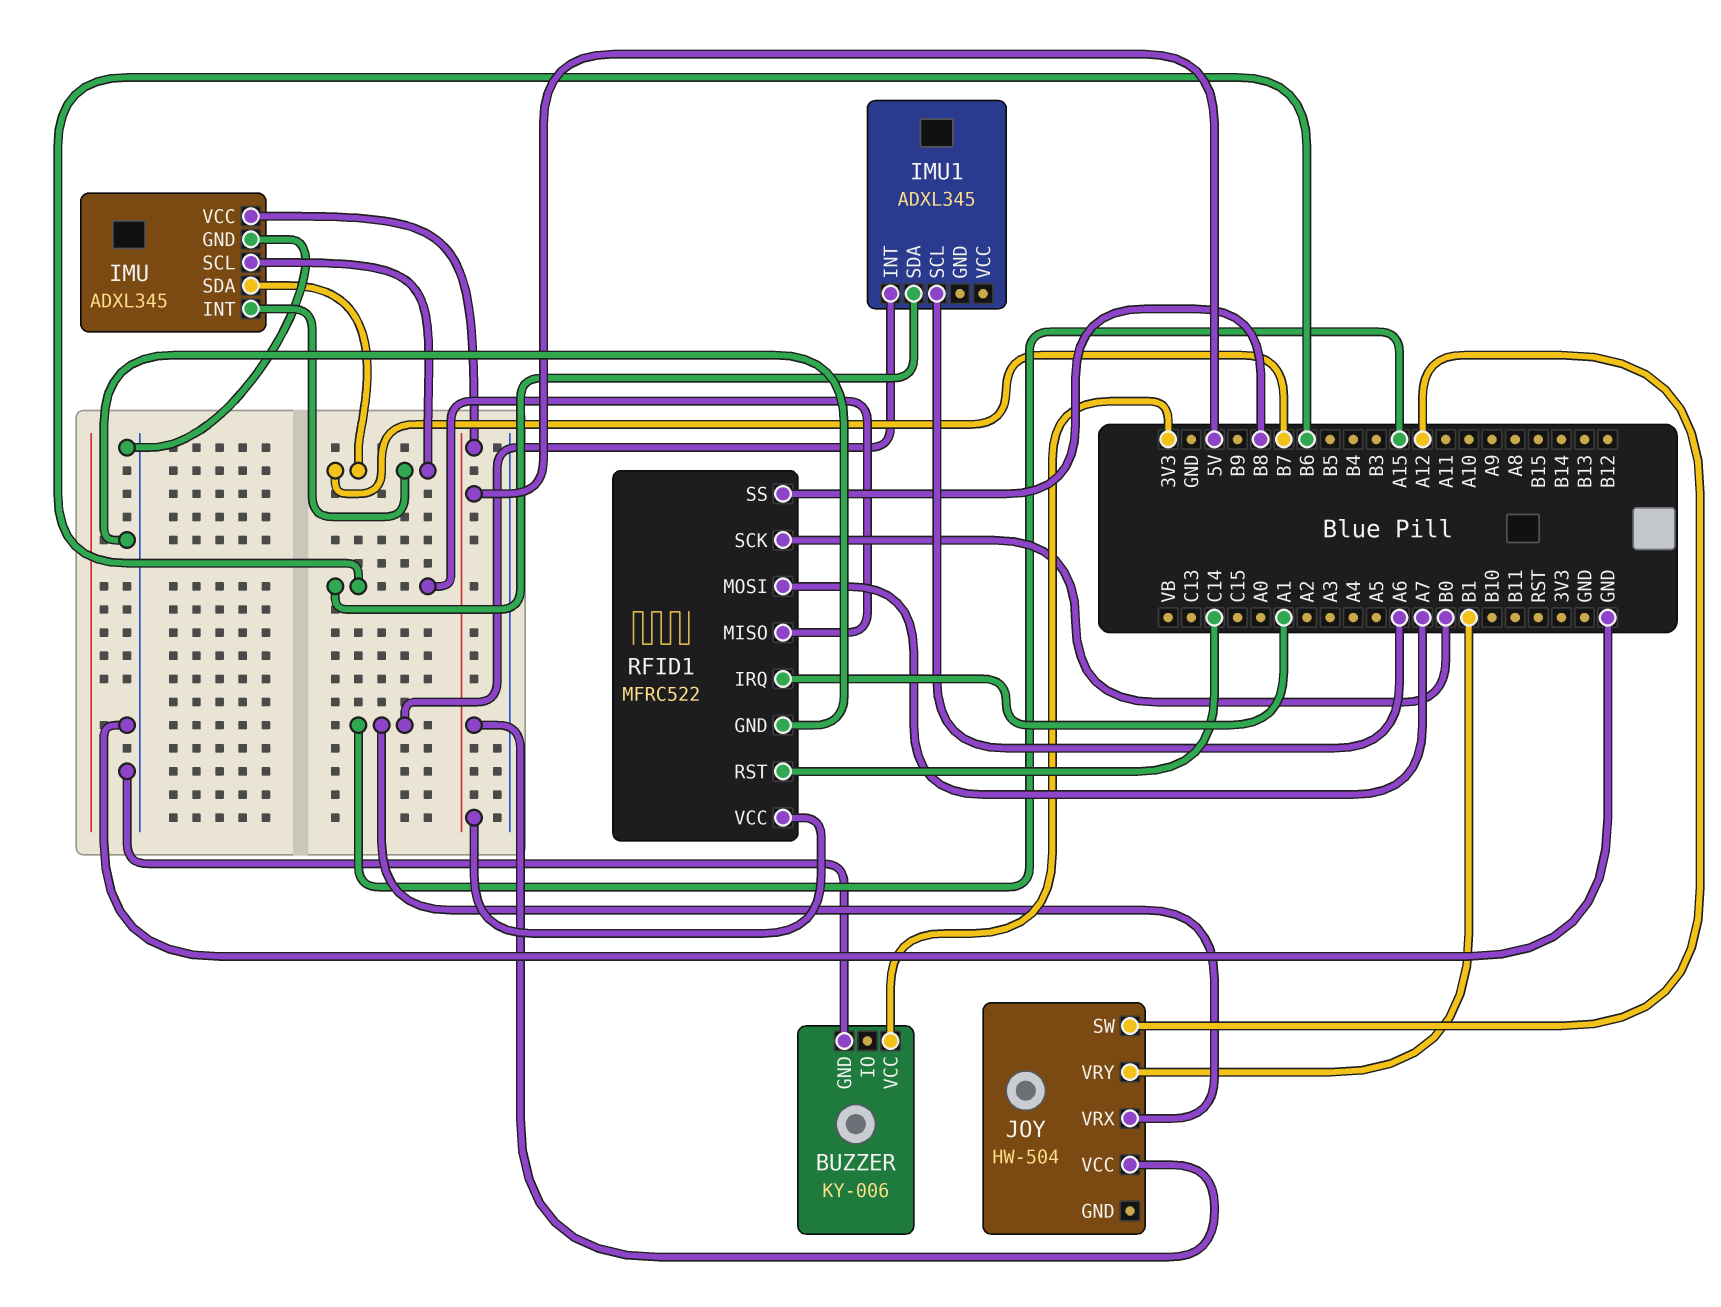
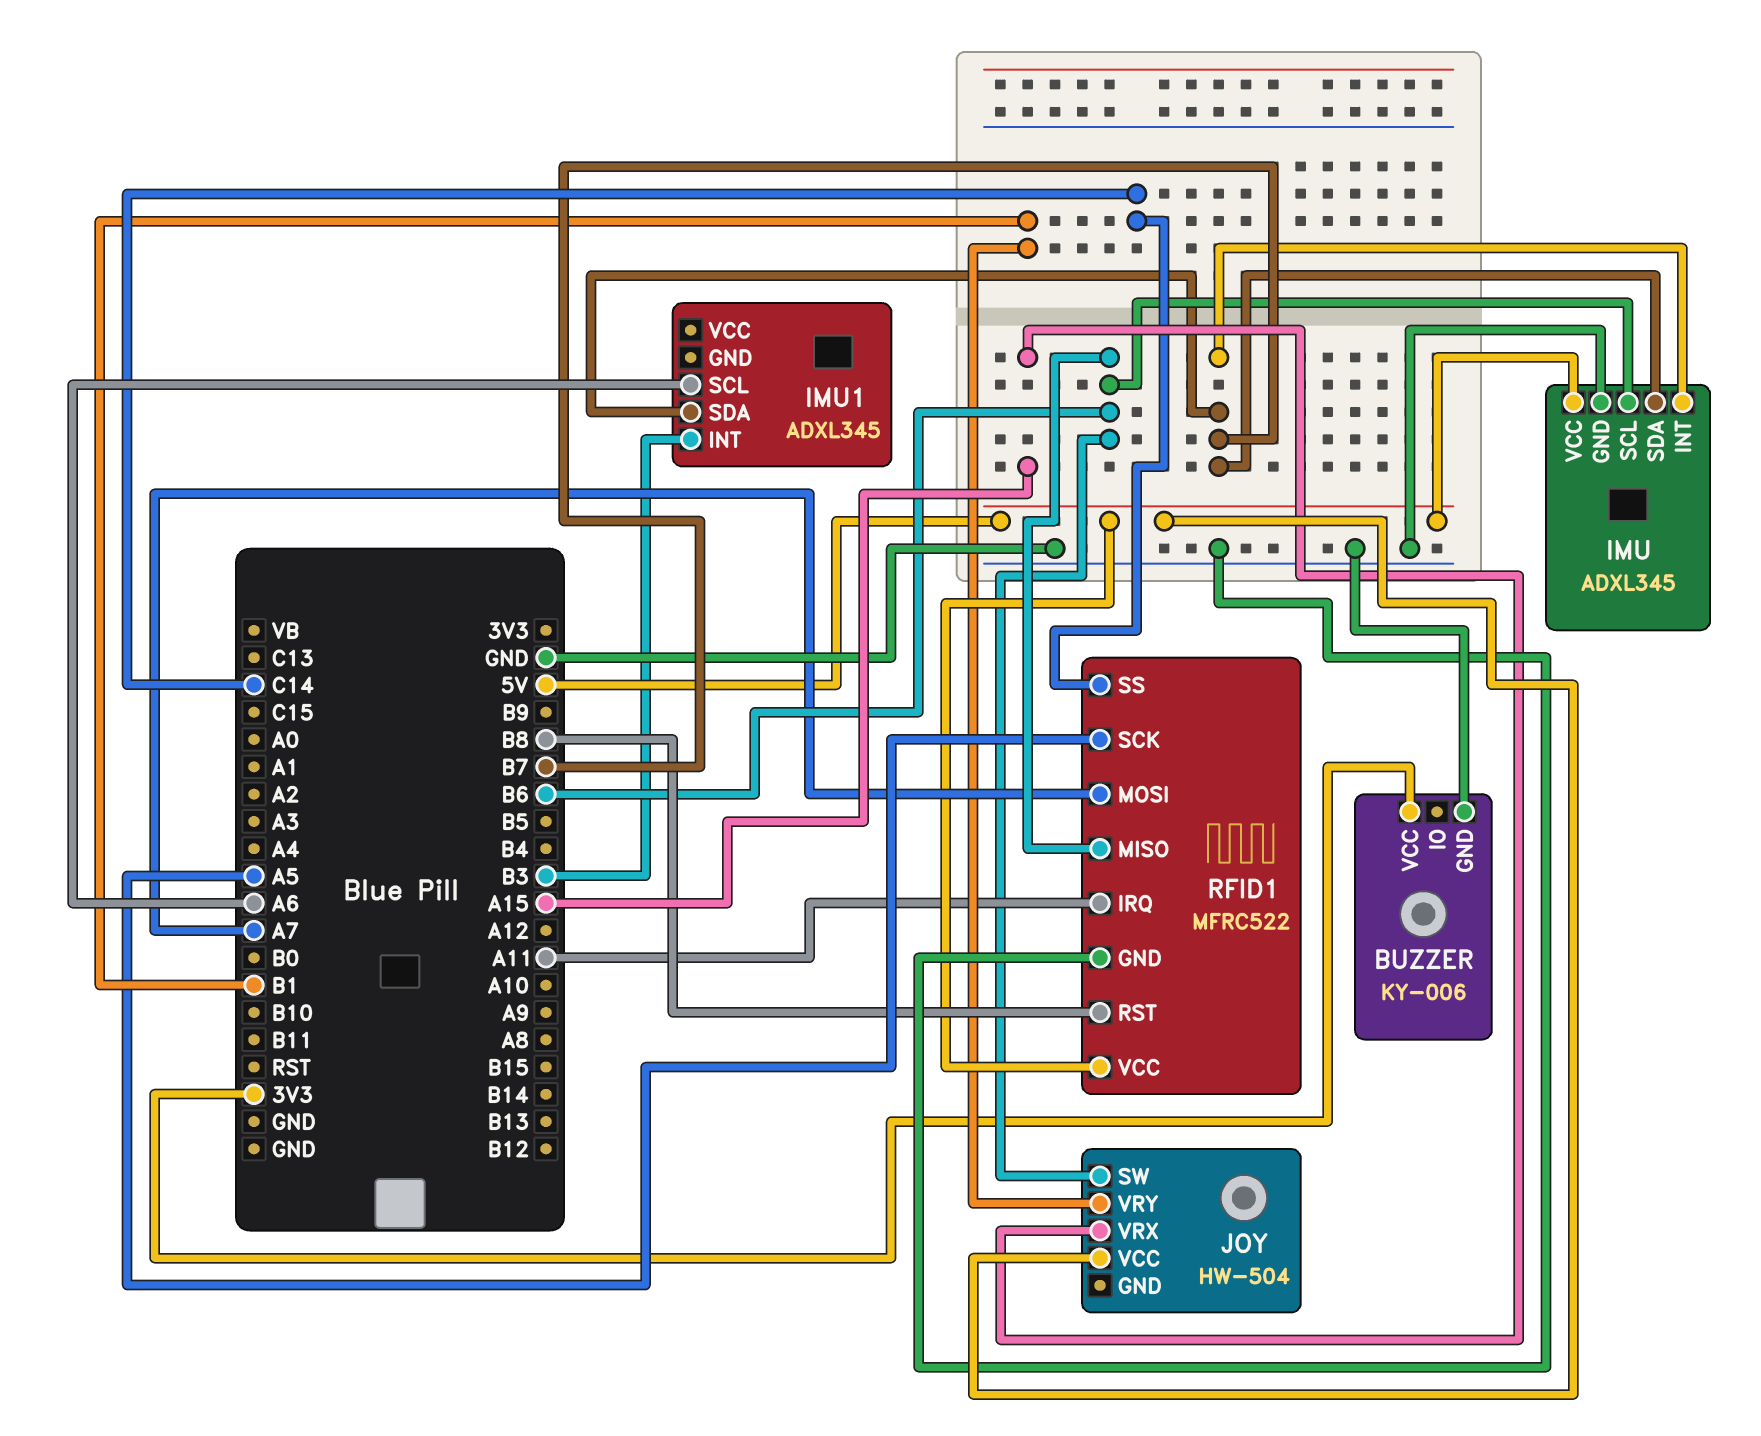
IMU pin SCL: B7 -> B6
IMU1 pin INT: A15 -> B3
IMU1 pin SDA: B6 -> B7
JOY pin SW: A12 -> B6
RFID1 pin IRQ: A1 -> A11
RFID1 pin RST: C14 -> B8
RFID1 pin SCK: B0 -> A5
RFID1 pin SS: B8 -> C14

